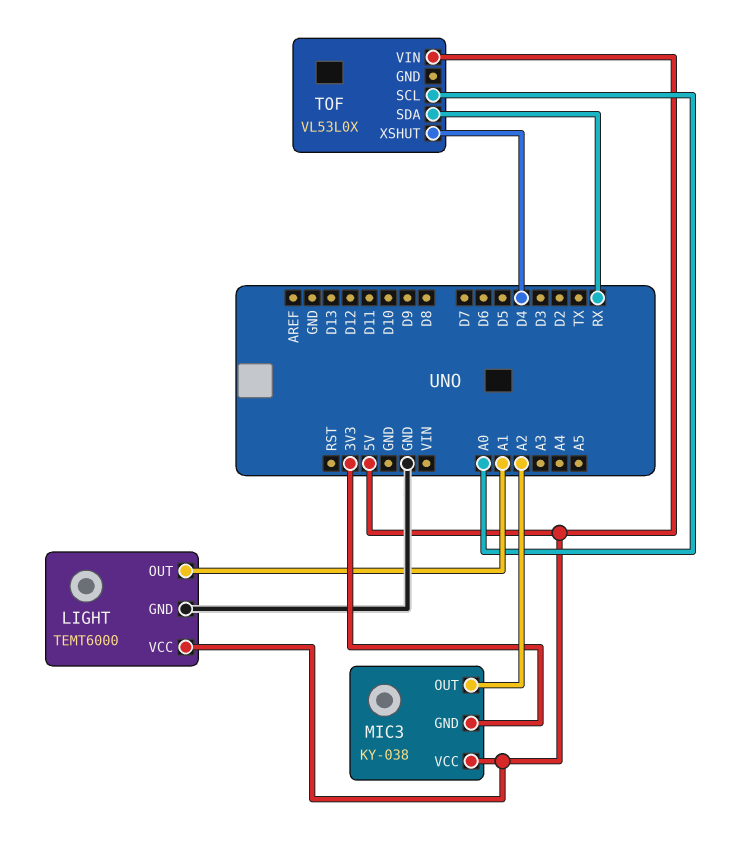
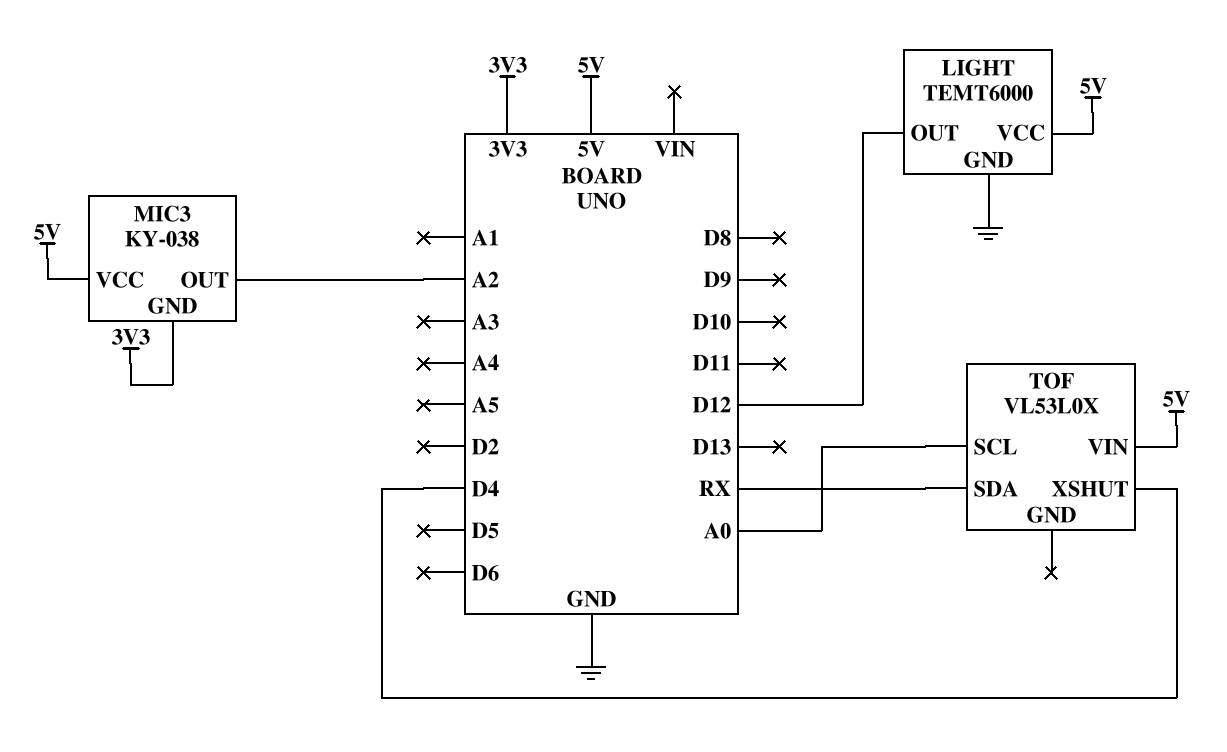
LIGHT pin OUT: A1 -> D12

